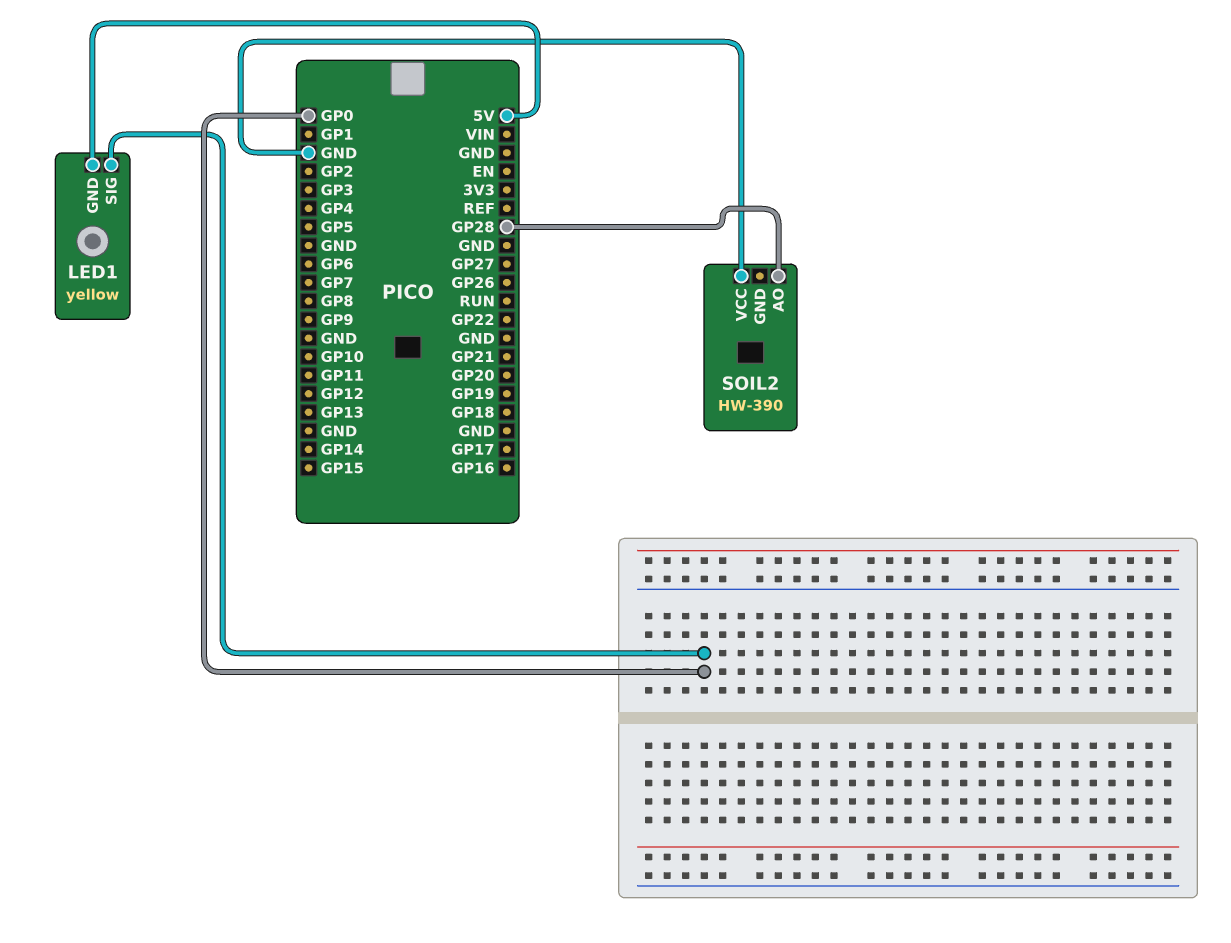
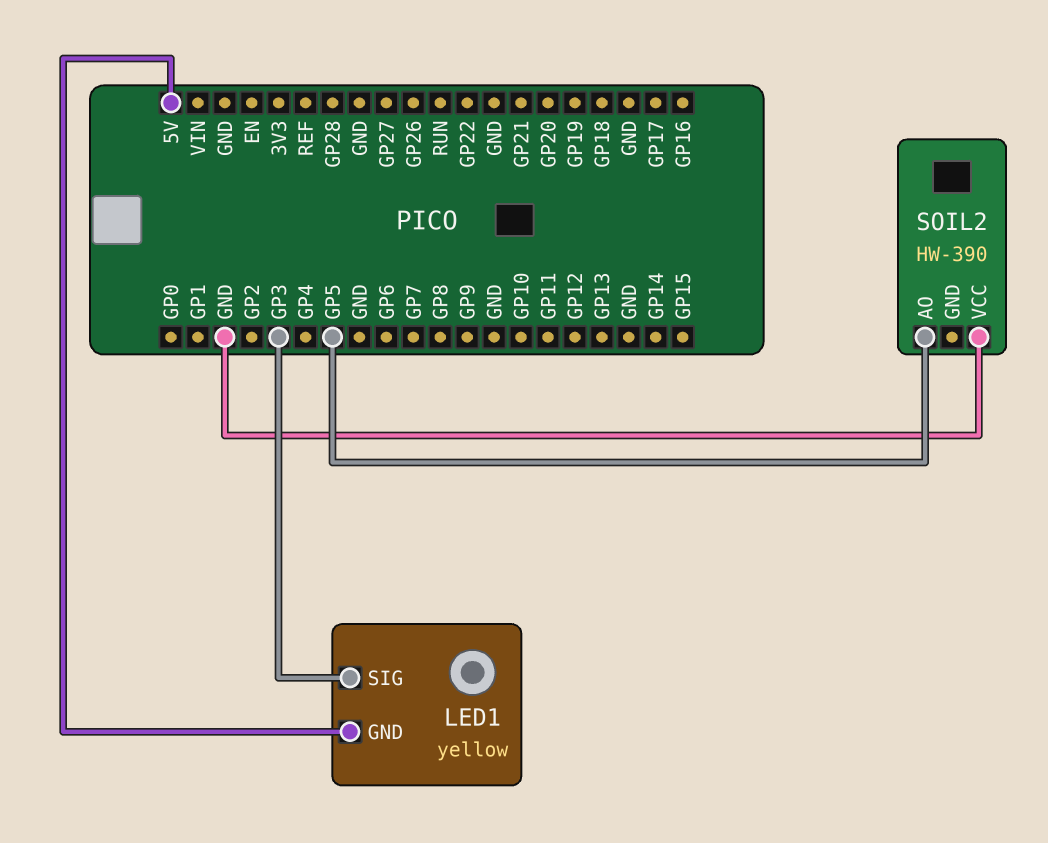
LED1 pin SIG: GP0 -> GP3
SOIL2 pin AO: GP28 -> GP5

